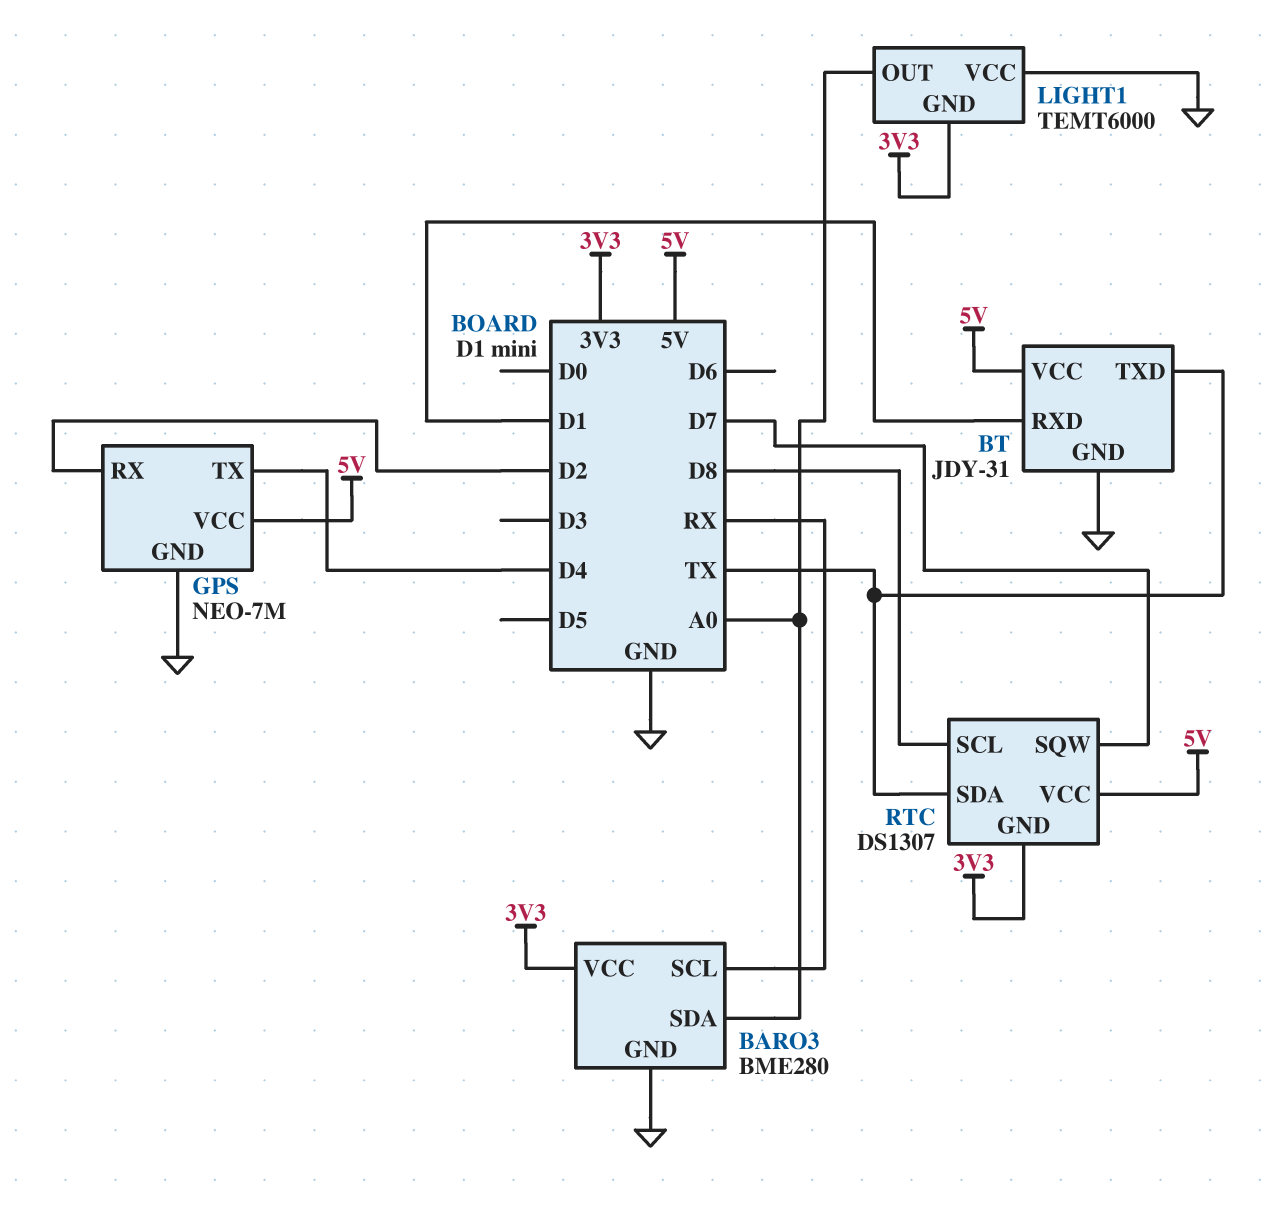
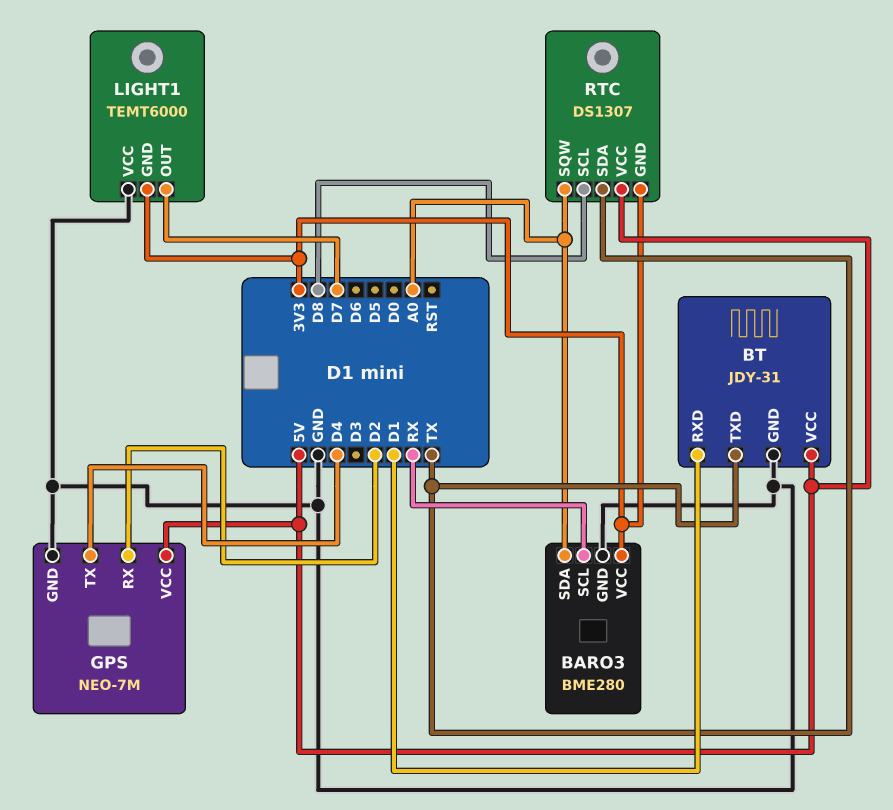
LIGHT1 pin OUT: A0 -> D7
RTC pin SQW: D7 -> A0

